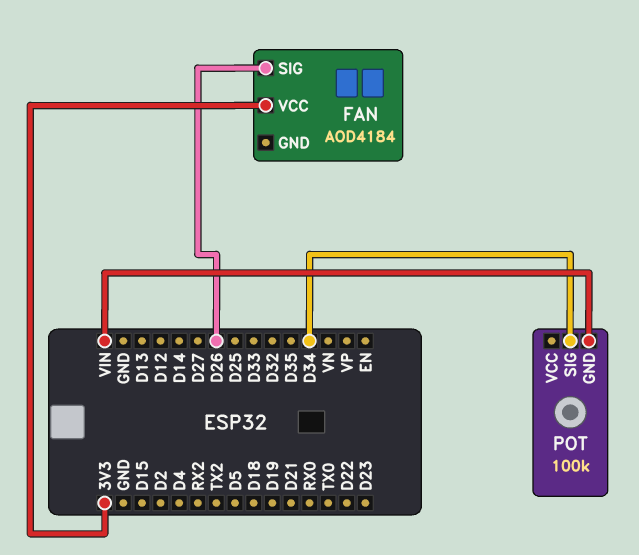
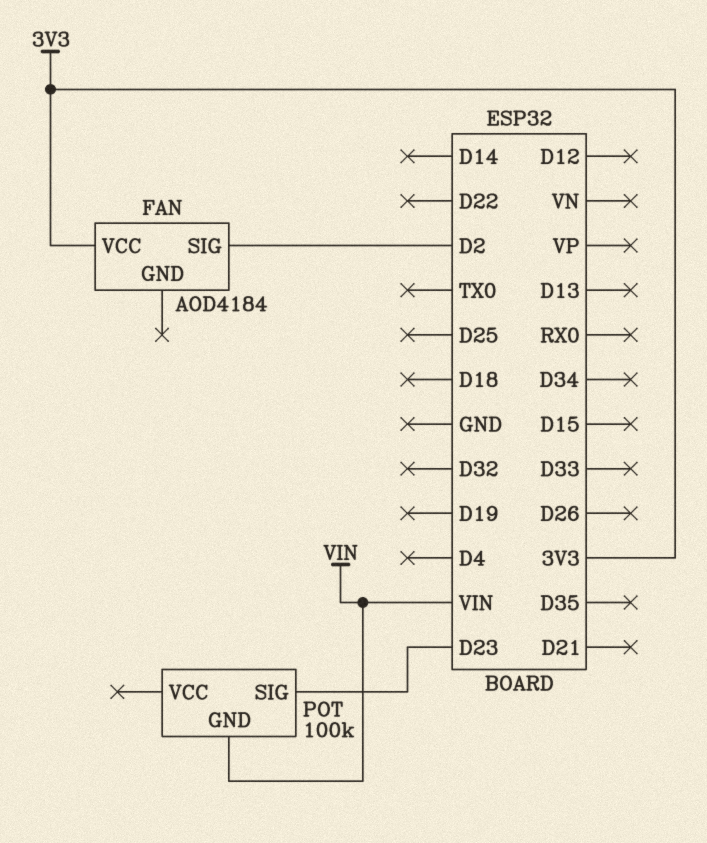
FAN pin SIG: D26 -> D2
POT pin SIG: D34 -> D23

